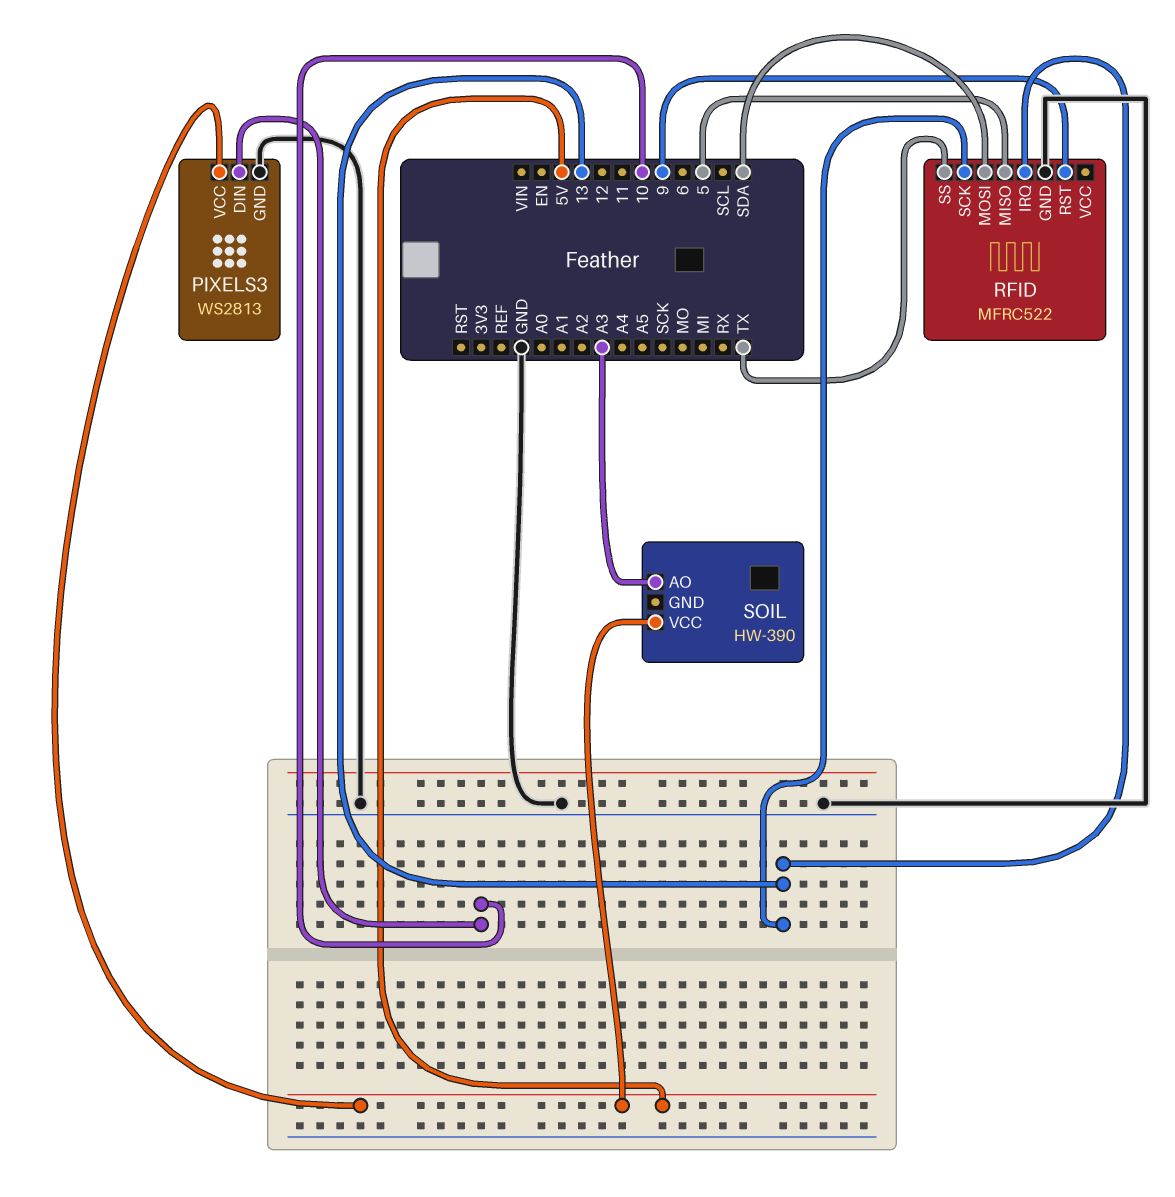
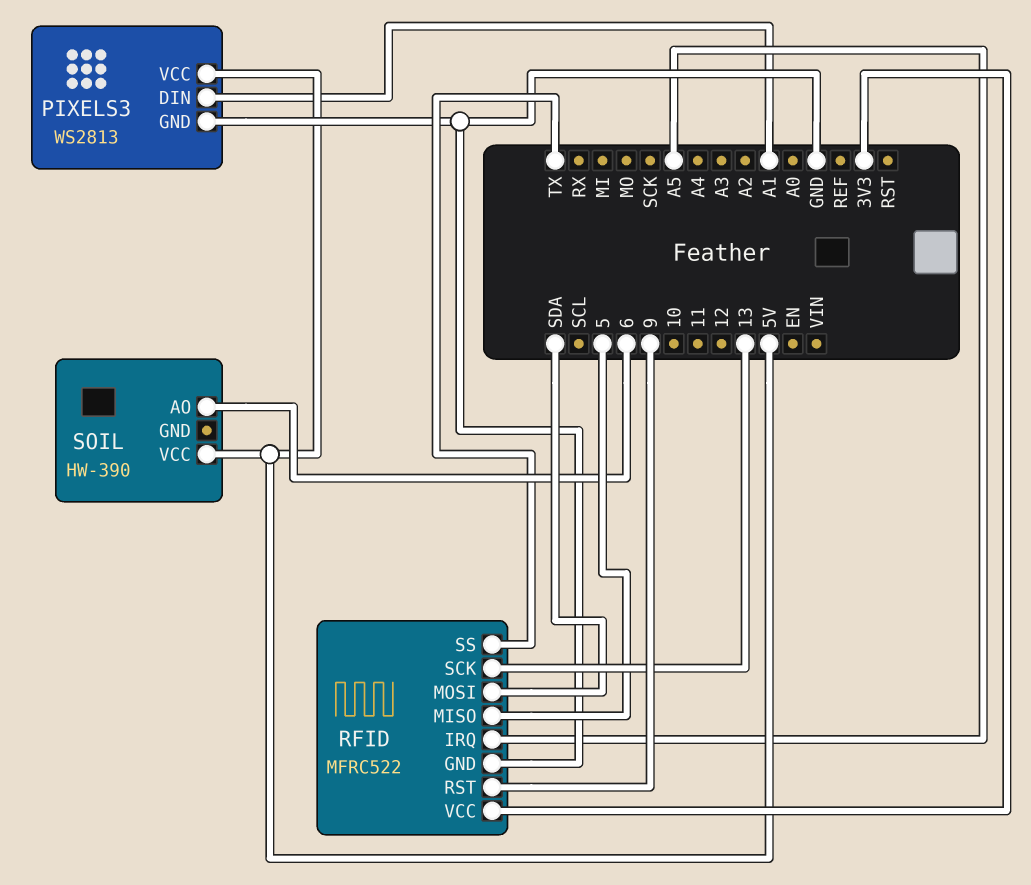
PIXELS3 pin DIN: 10 -> A1
RFID pin IRQ: 13 -> A5
RFID pin VCC: none -> 3V3
SOIL pin AO: A3 -> 6

